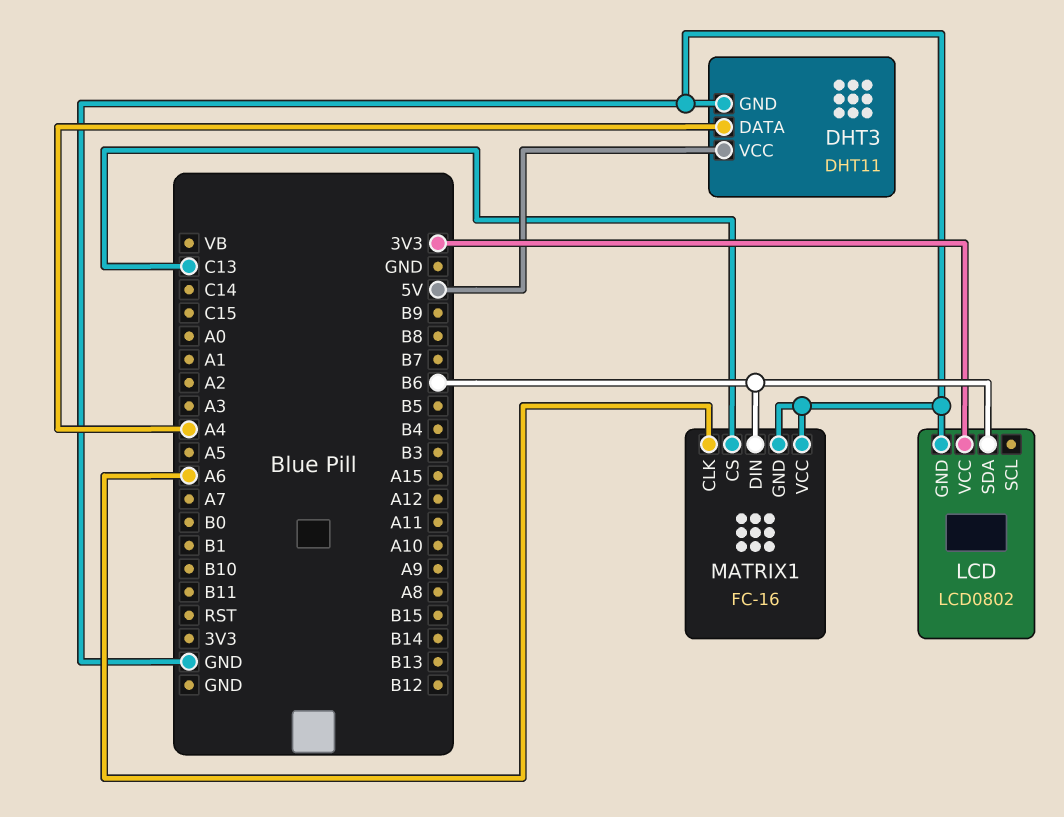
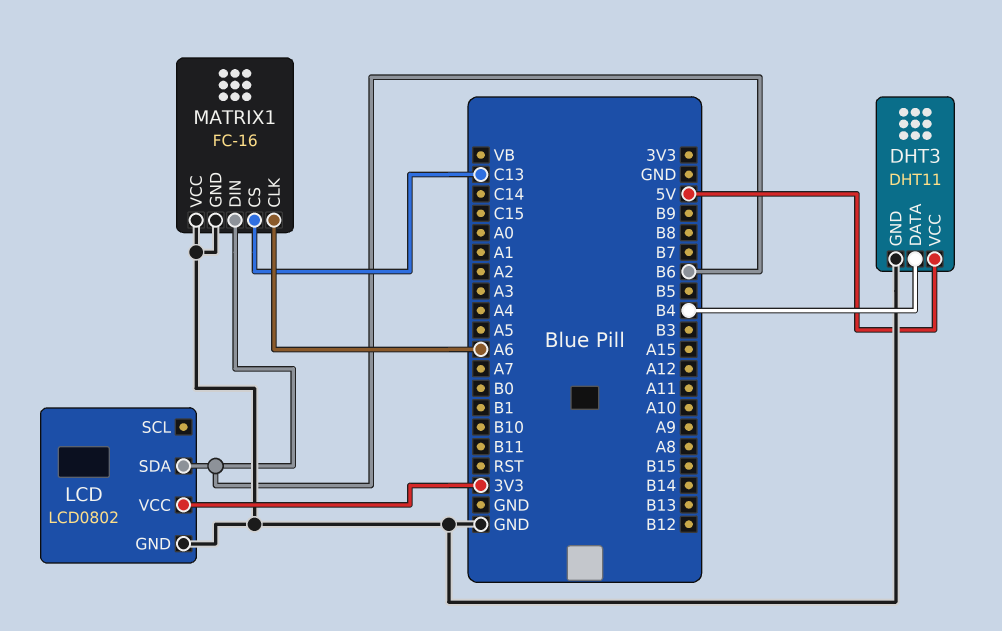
DHT3 pin DATA: A4 -> B4

